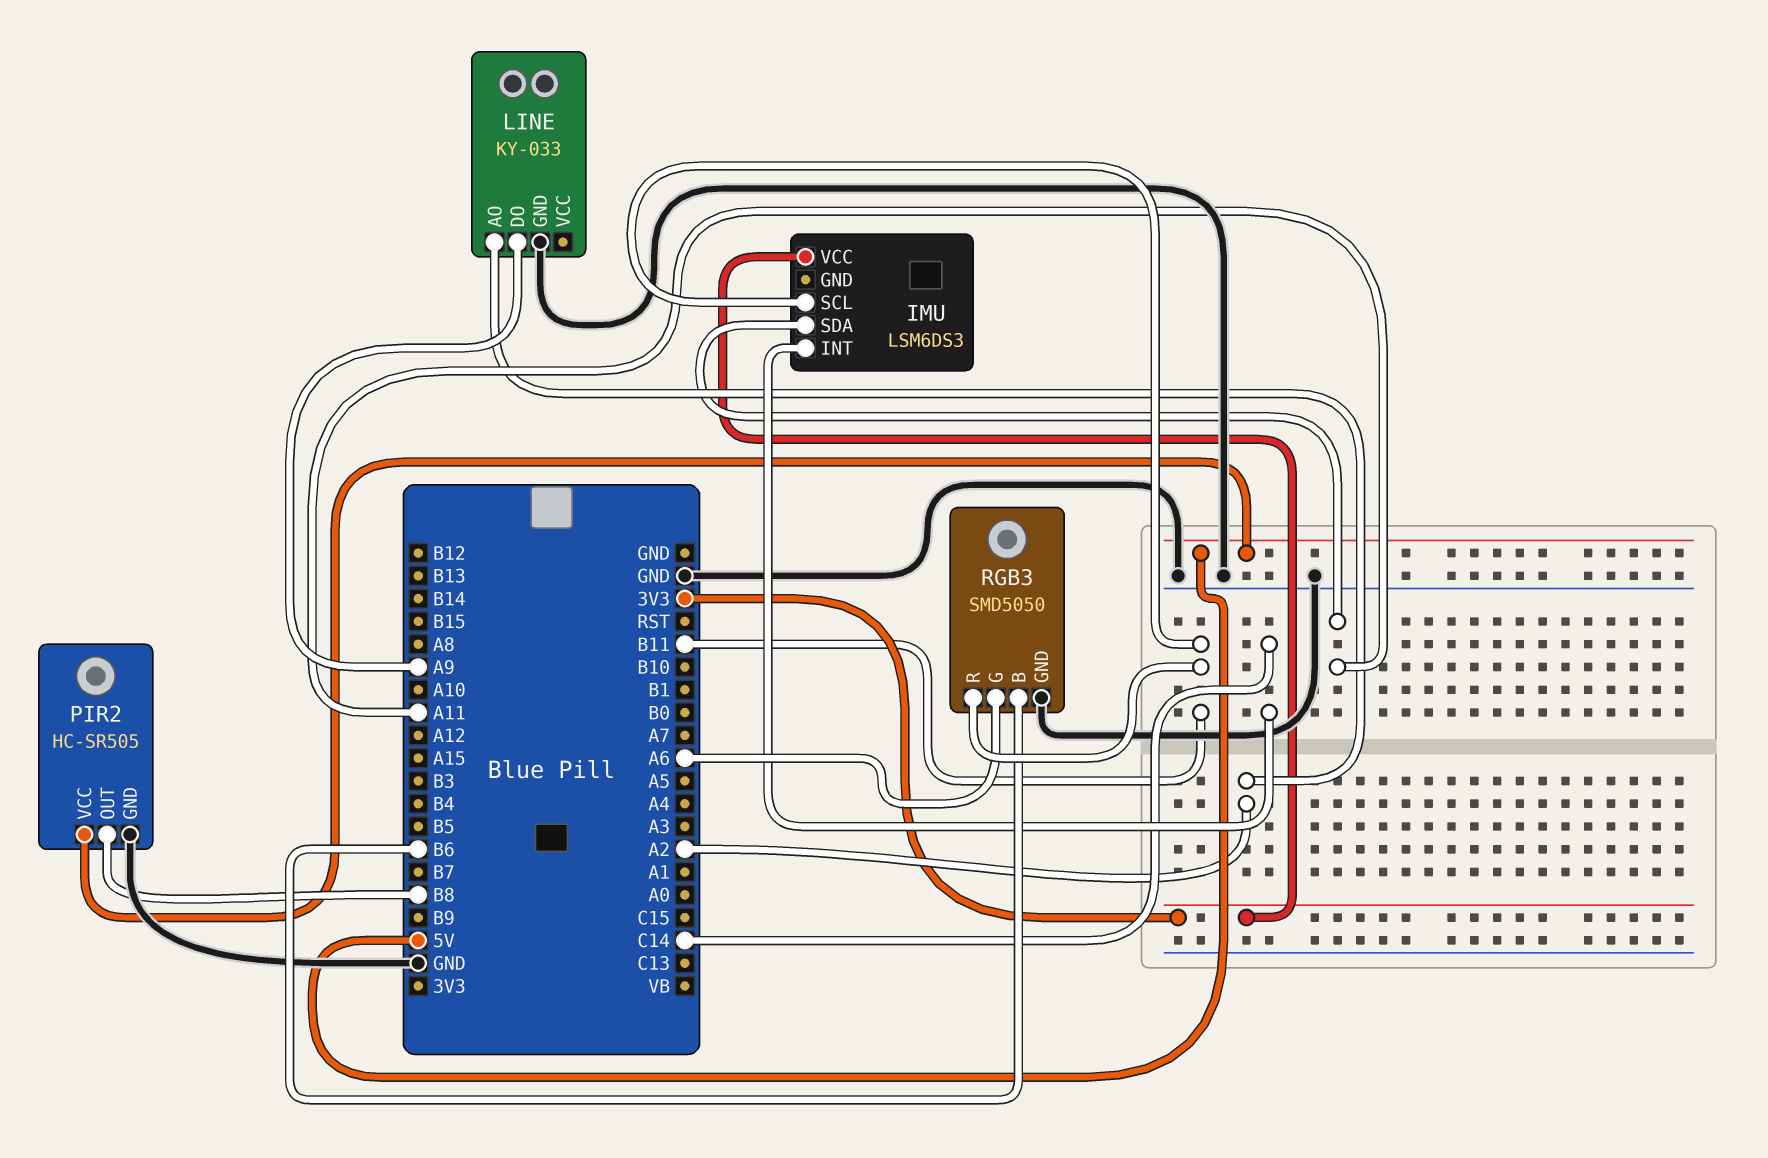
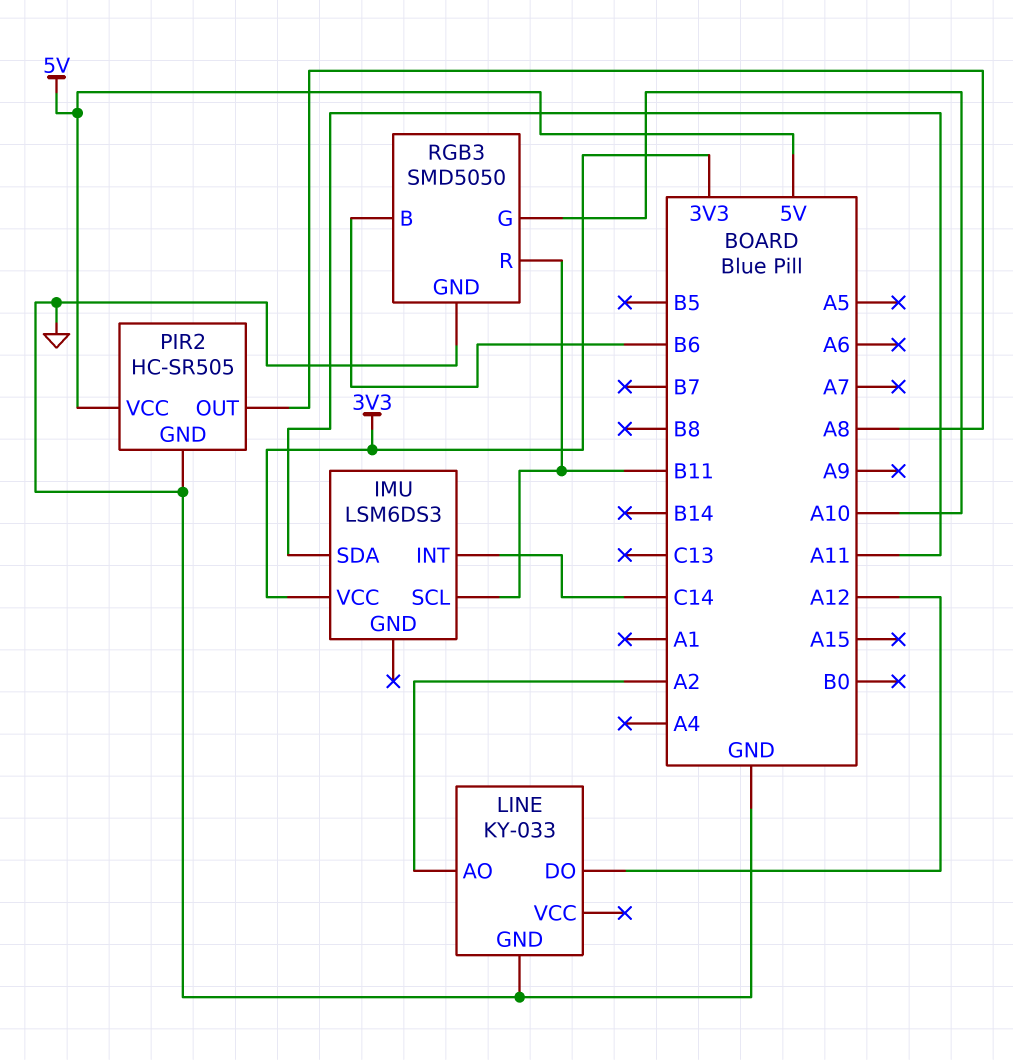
LINE pin DO: A9 -> A12
PIR2 pin OUT: B8 -> A8
RGB3 pin G: A6 -> A10

